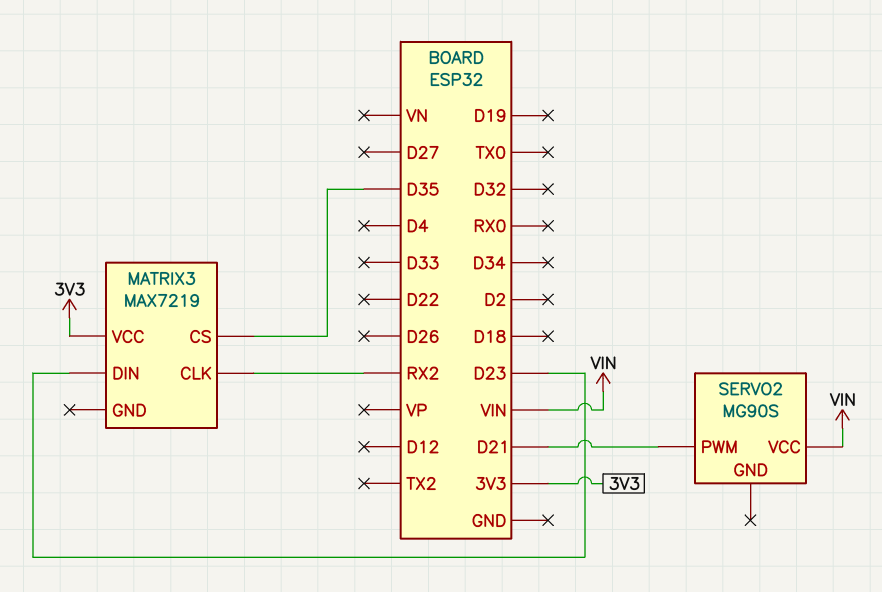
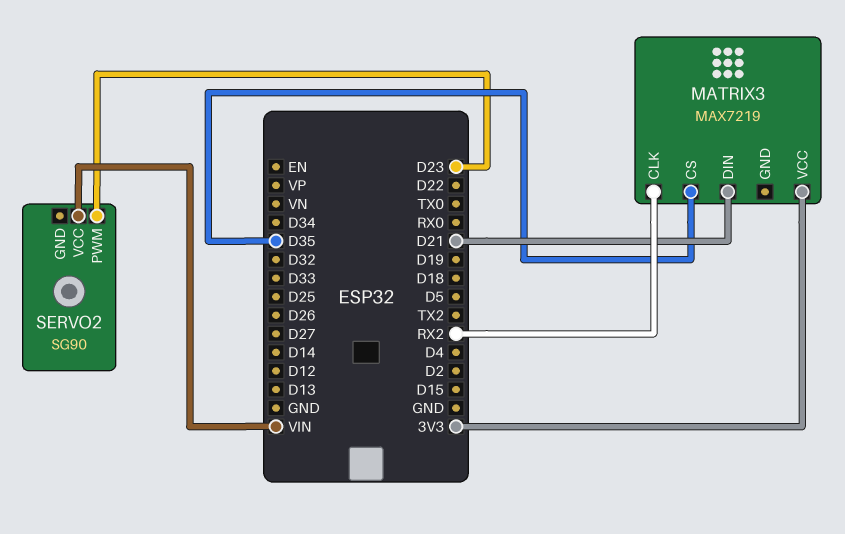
MATRIX3 pin DIN: D23 -> D21
SERVO2: MG90S -> SG90
SERVO2 pin PWM: D21 -> D23

